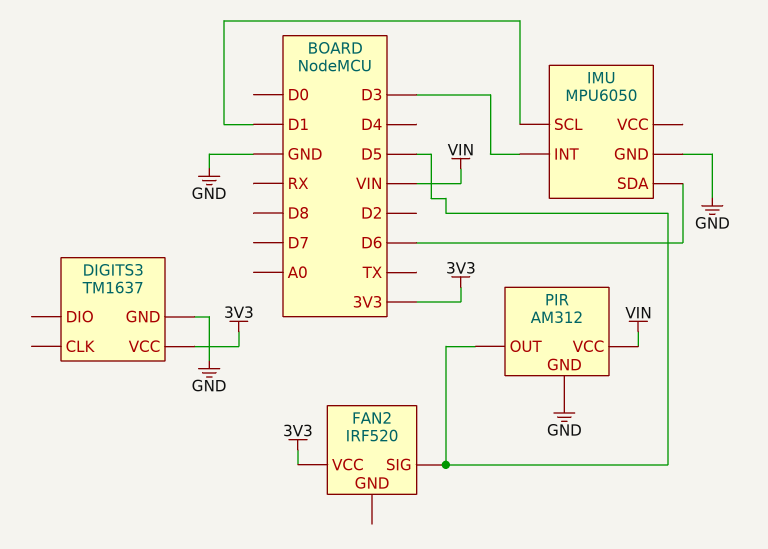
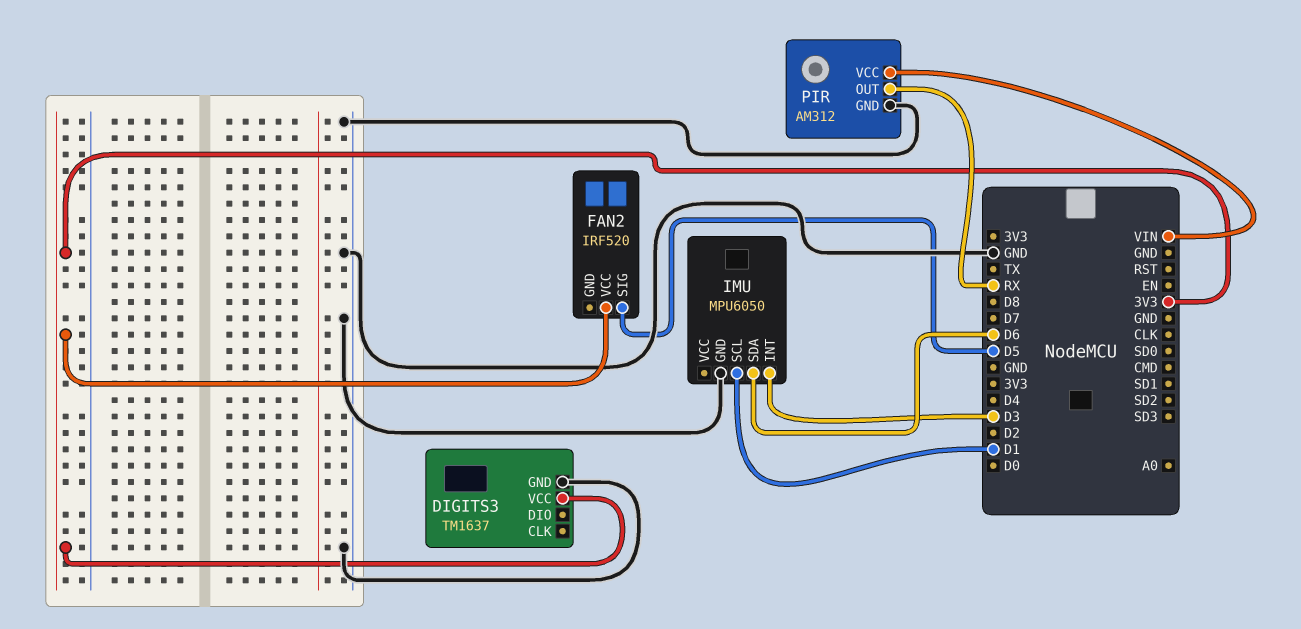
PIR pin OUT: D5 -> RX

